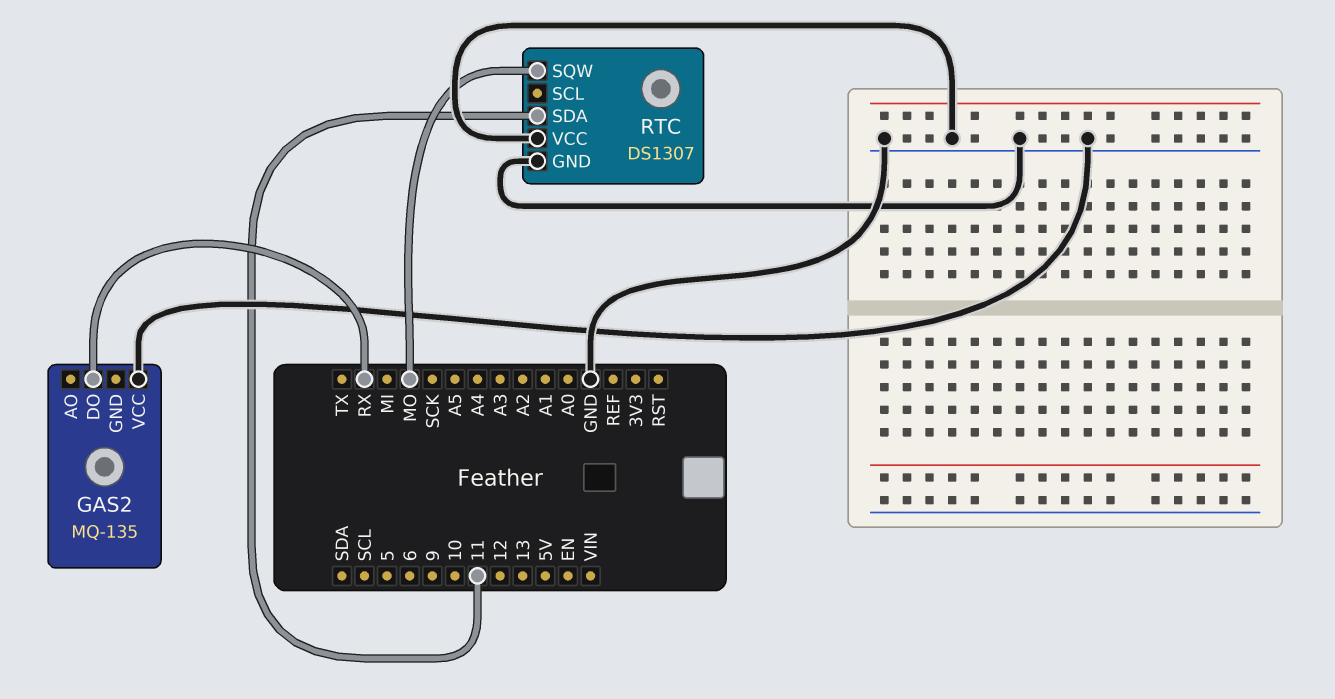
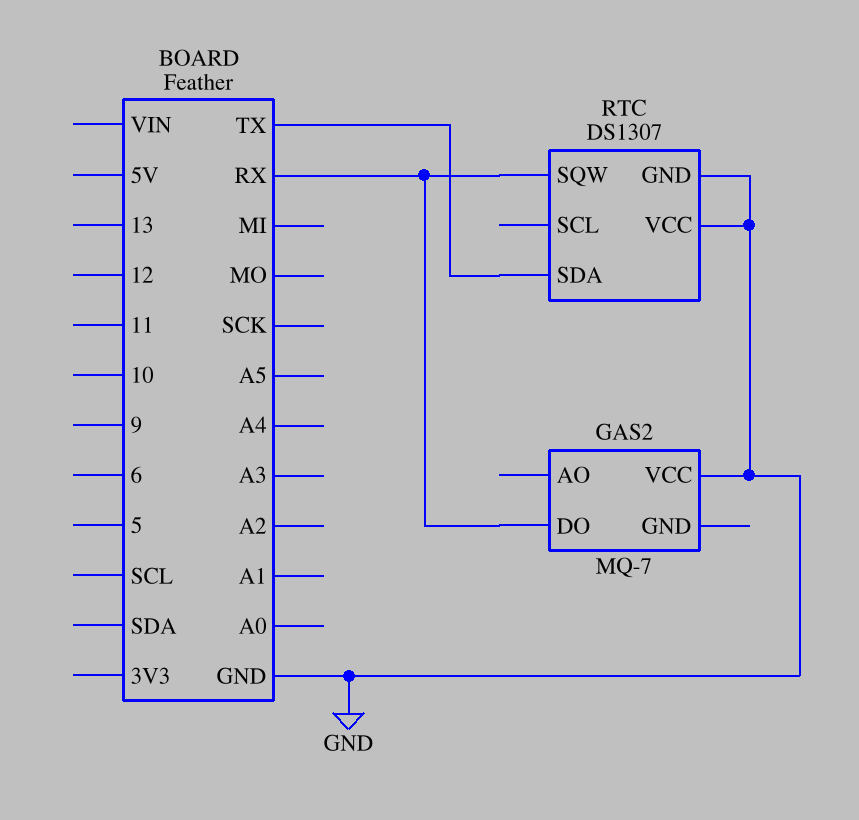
GAS2: MQ-135 -> MQ-7
RTC pin SDA: 11 -> TX
RTC pin SQW: MO -> RX

